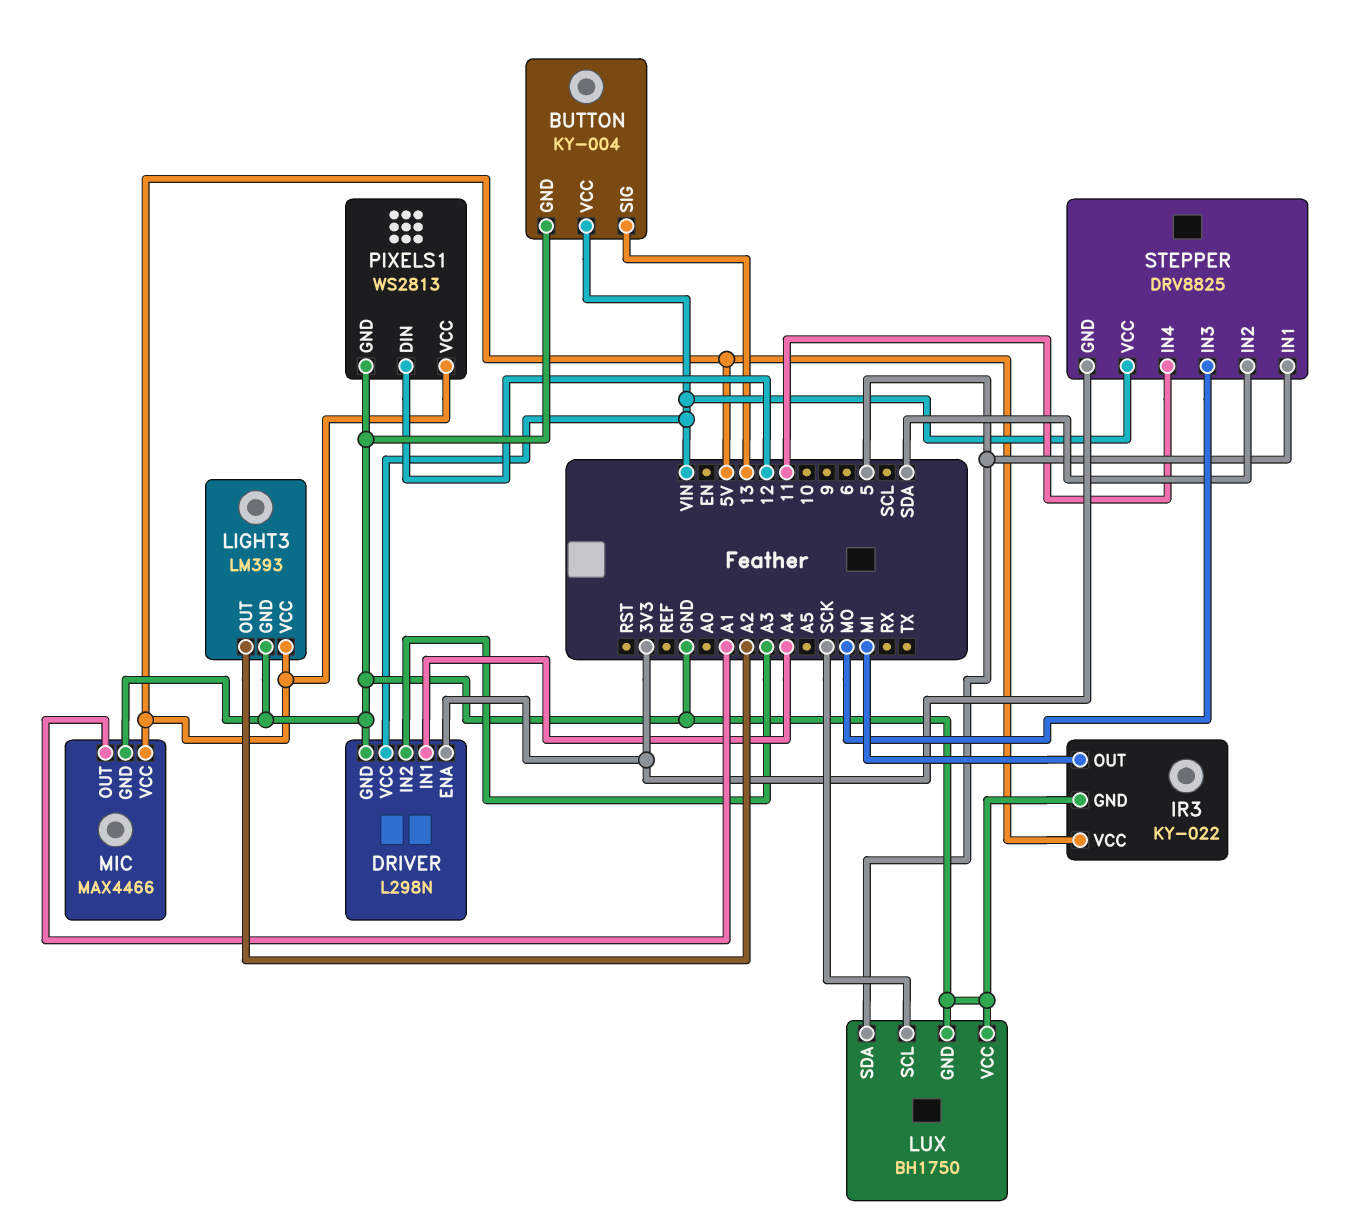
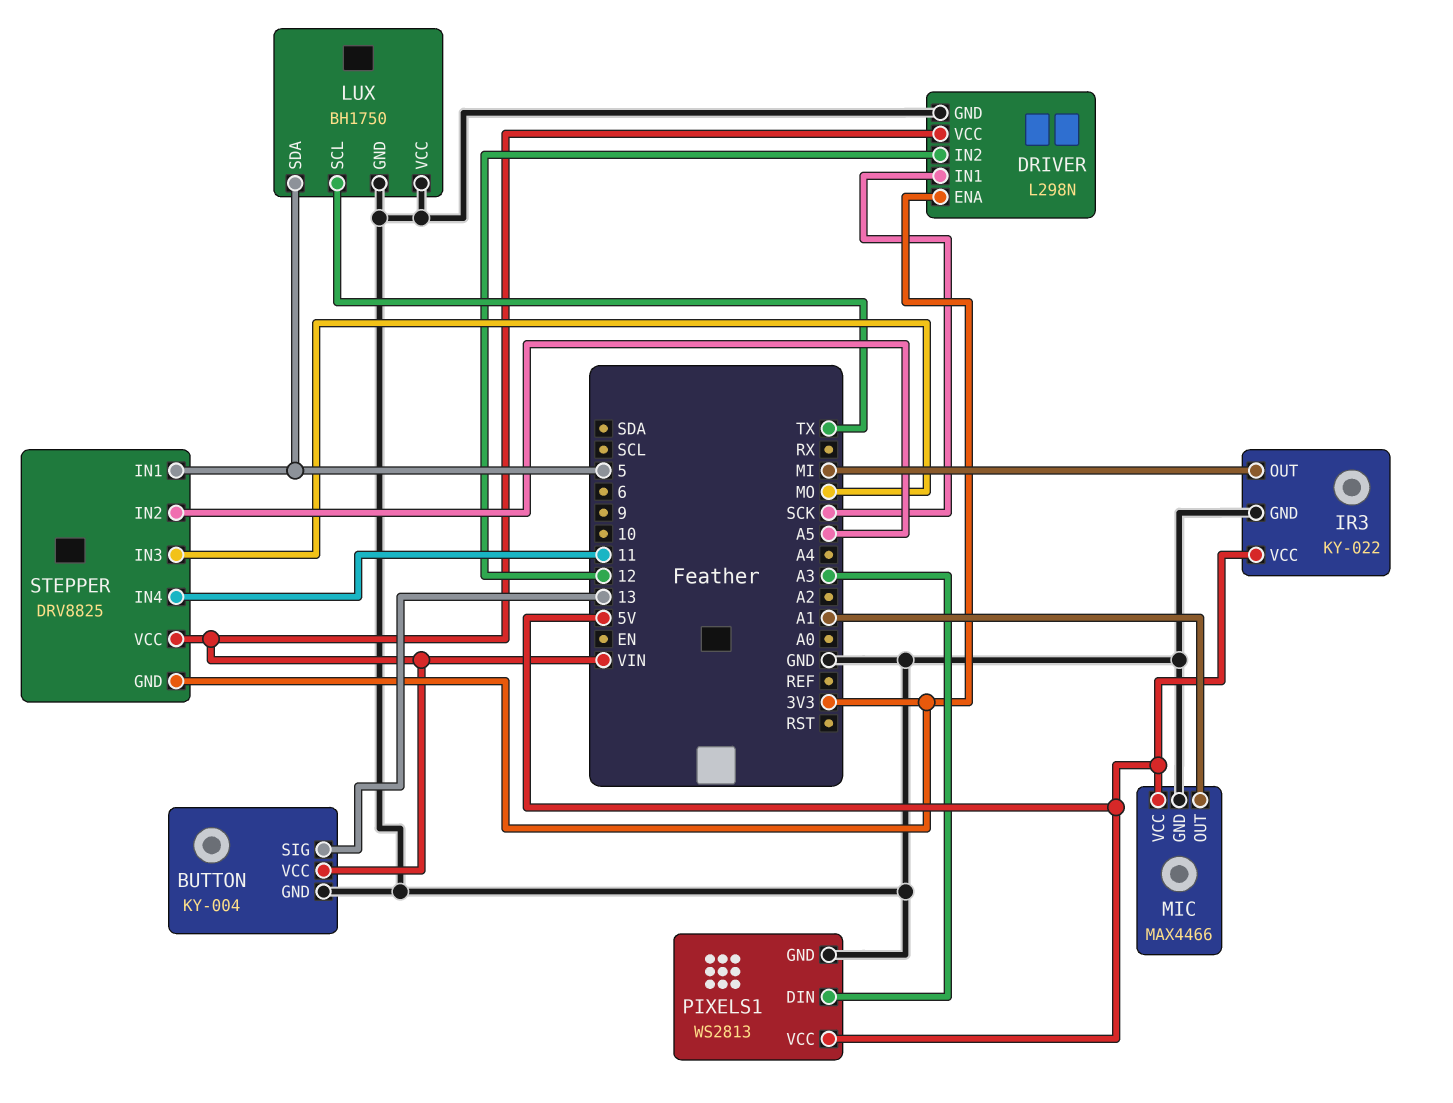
DRIVER pin IN1: A4 -> SCK
DRIVER pin IN2: A3 -> 12
LIGHT3: LM393 -> none
LIGHT3 pin GND: GND -> none
LIGHT3 pin OUT: A2 -> none
LIGHT3 pin VCC: 5V -> none
LUX pin SCL: SCK -> TX
PIXELS1 pin DIN: 12 -> A3
STEPPER pin IN2: SDA -> A5

